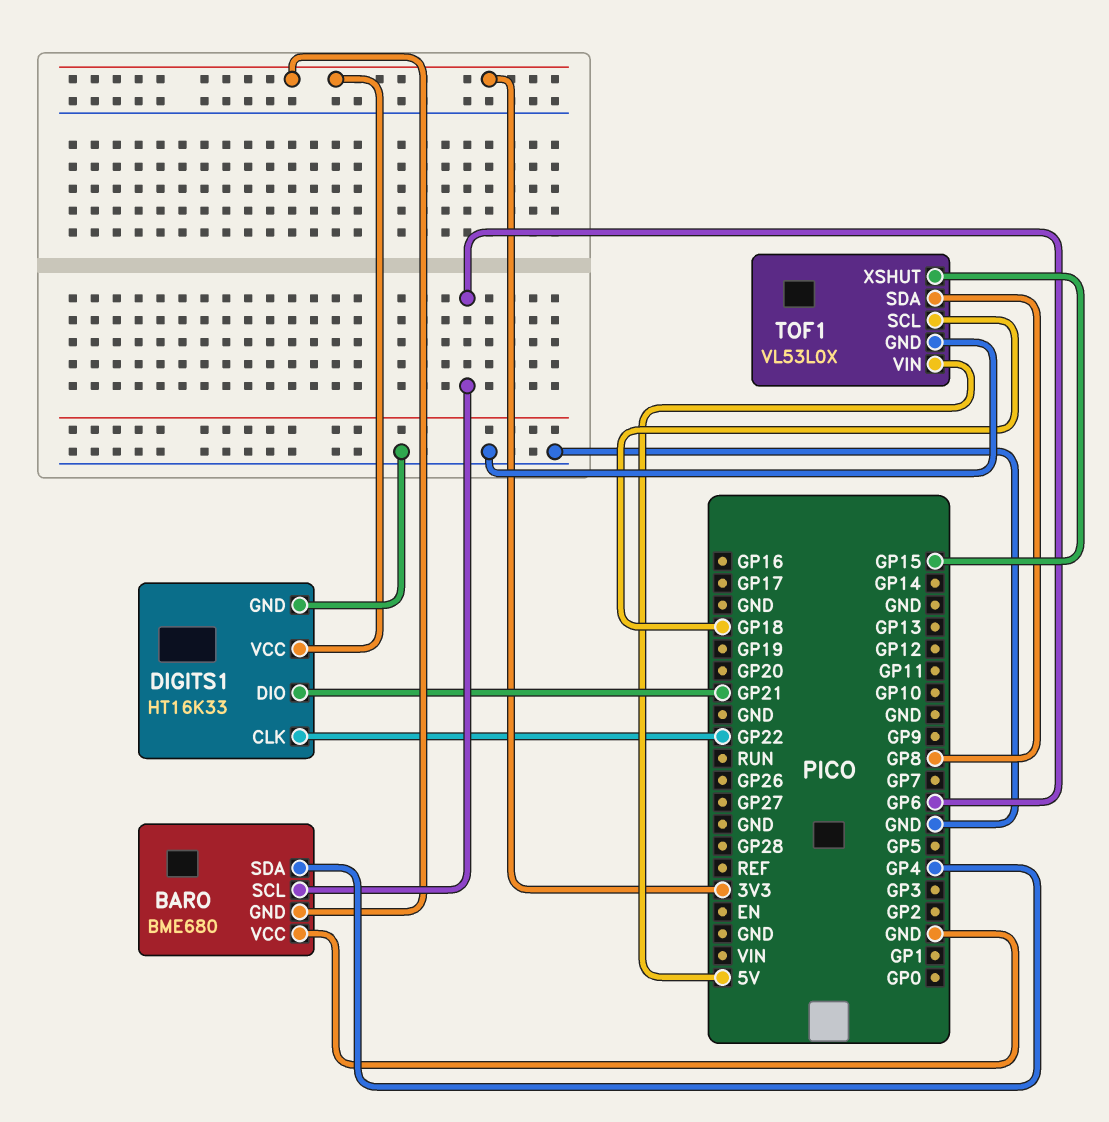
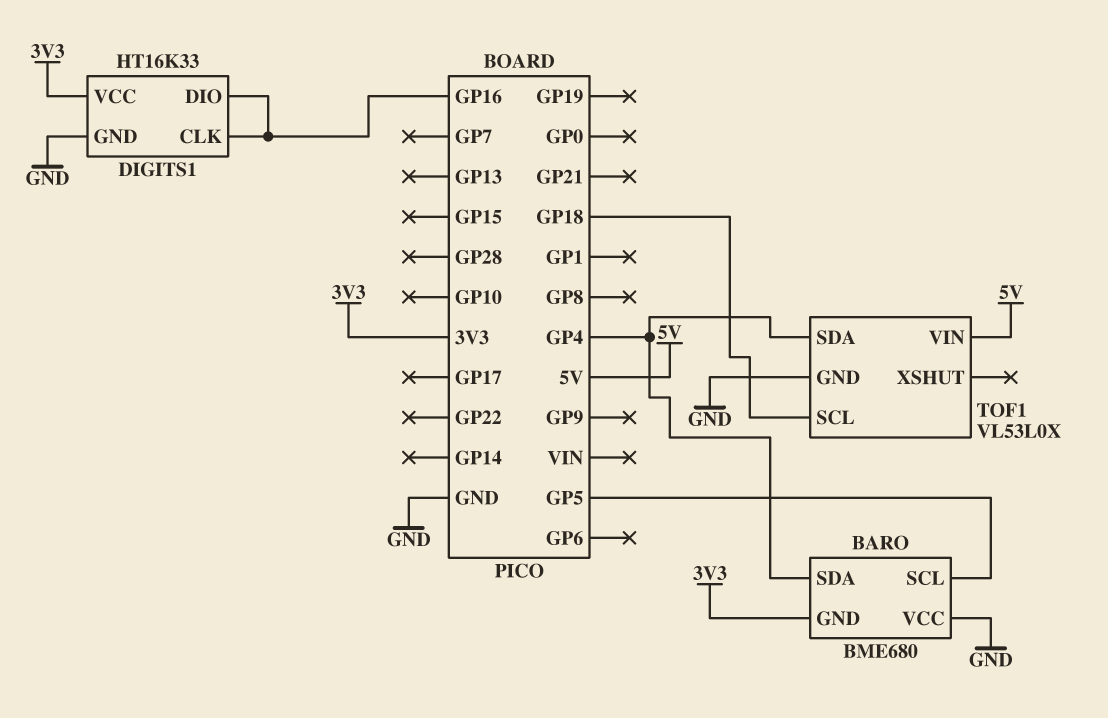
BARO pin SCL: GP6 -> GP5
DIGITS1 pin CLK: GP22 -> GP16
DIGITS1 pin DIO: GP21 -> GP16
TOF1 pin SDA: GP8 -> GP4
TOF1 pin XSHUT: GP15 -> none

